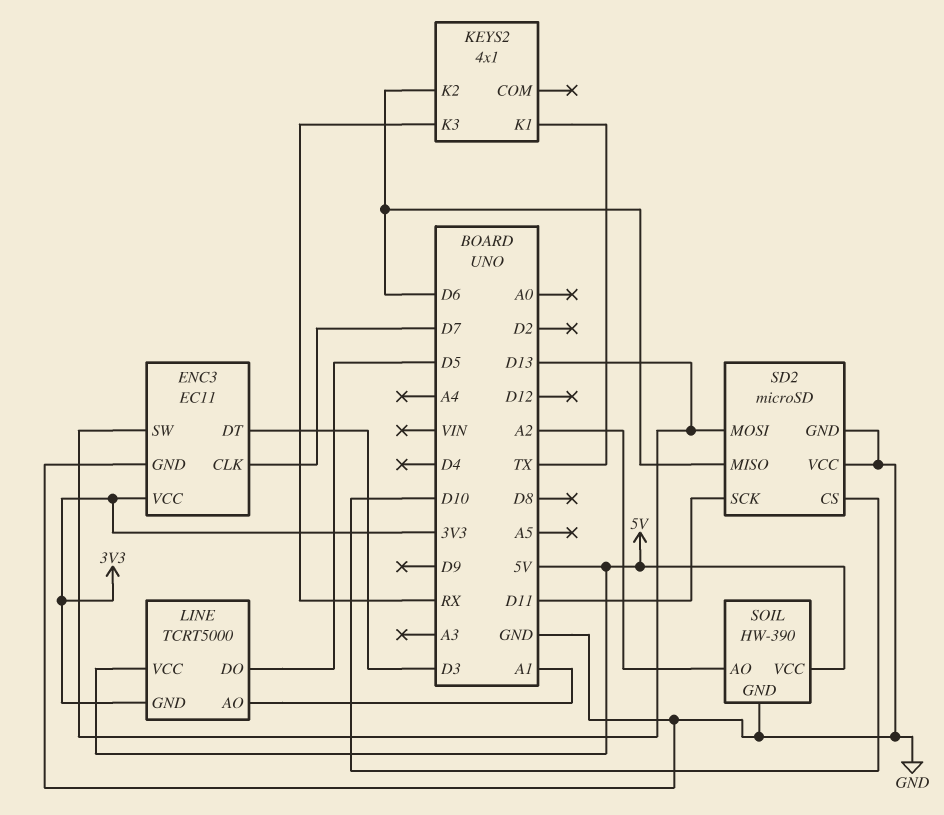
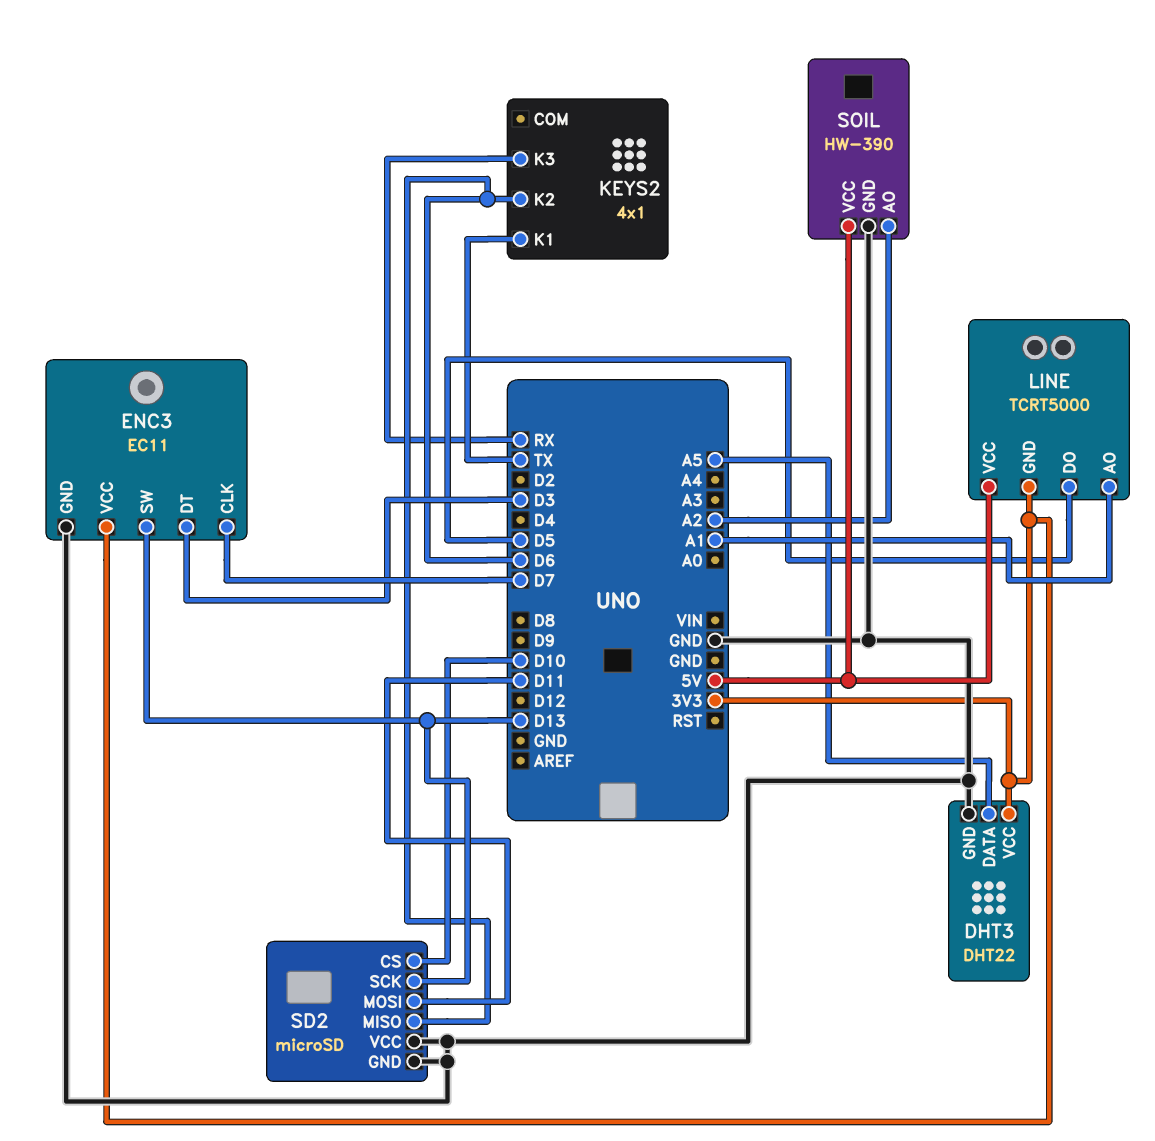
DHT3: none -> DHT22
DHT3 pin DATA: none -> A5
DHT3 pin GND: none -> GND
DHT3 pin VCC: none -> 3V3
SD2 pin MOSI: D13 -> D11
SD2 pin SCK: D11 -> D13

